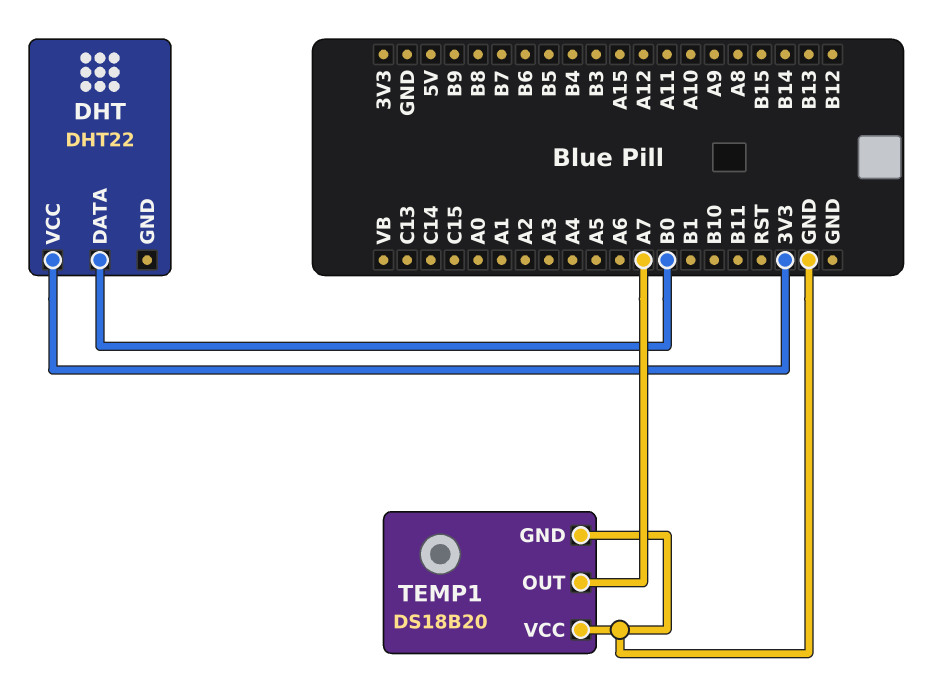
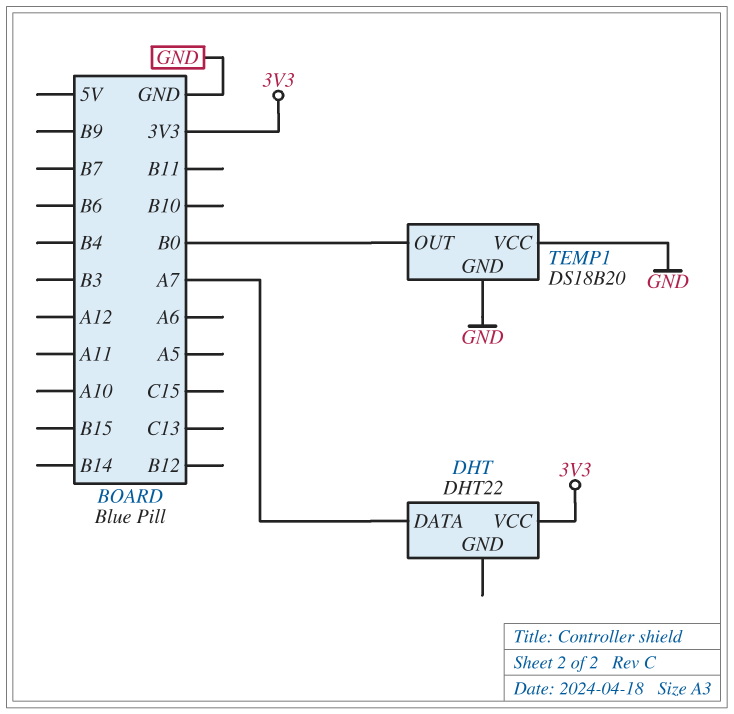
DHT pin DATA: B0 -> A7
TEMP1 pin OUT: A7 -> B0

